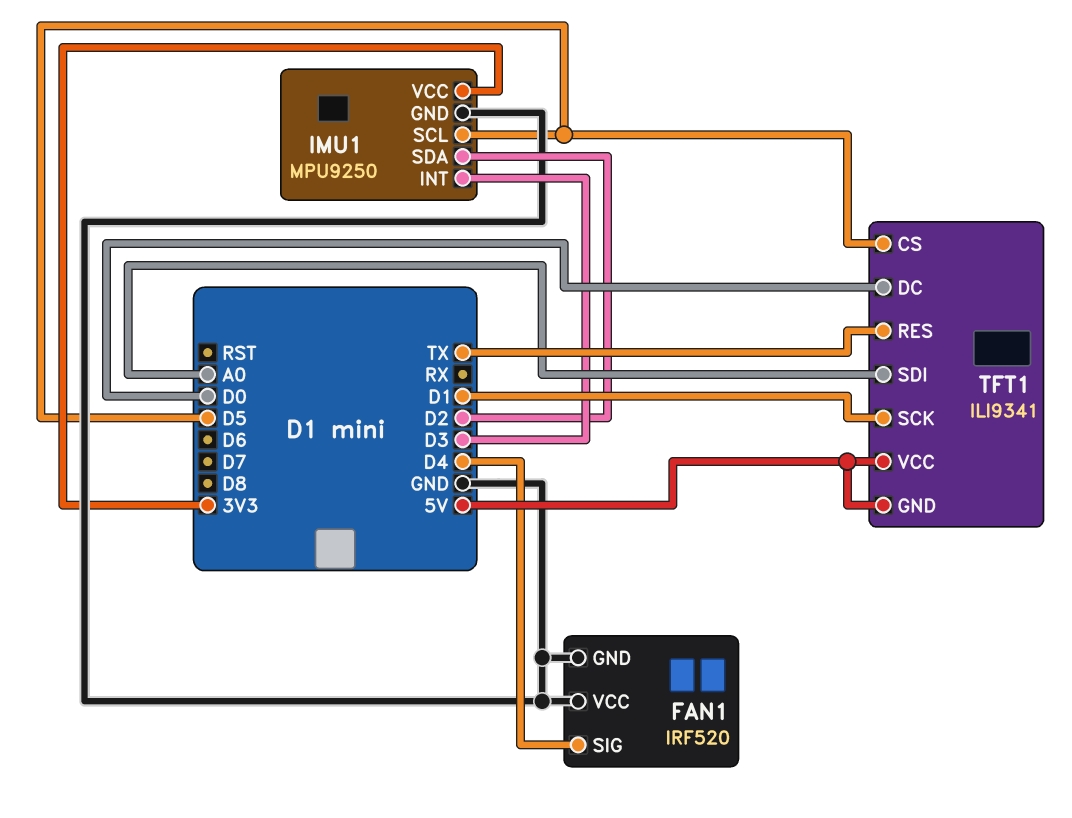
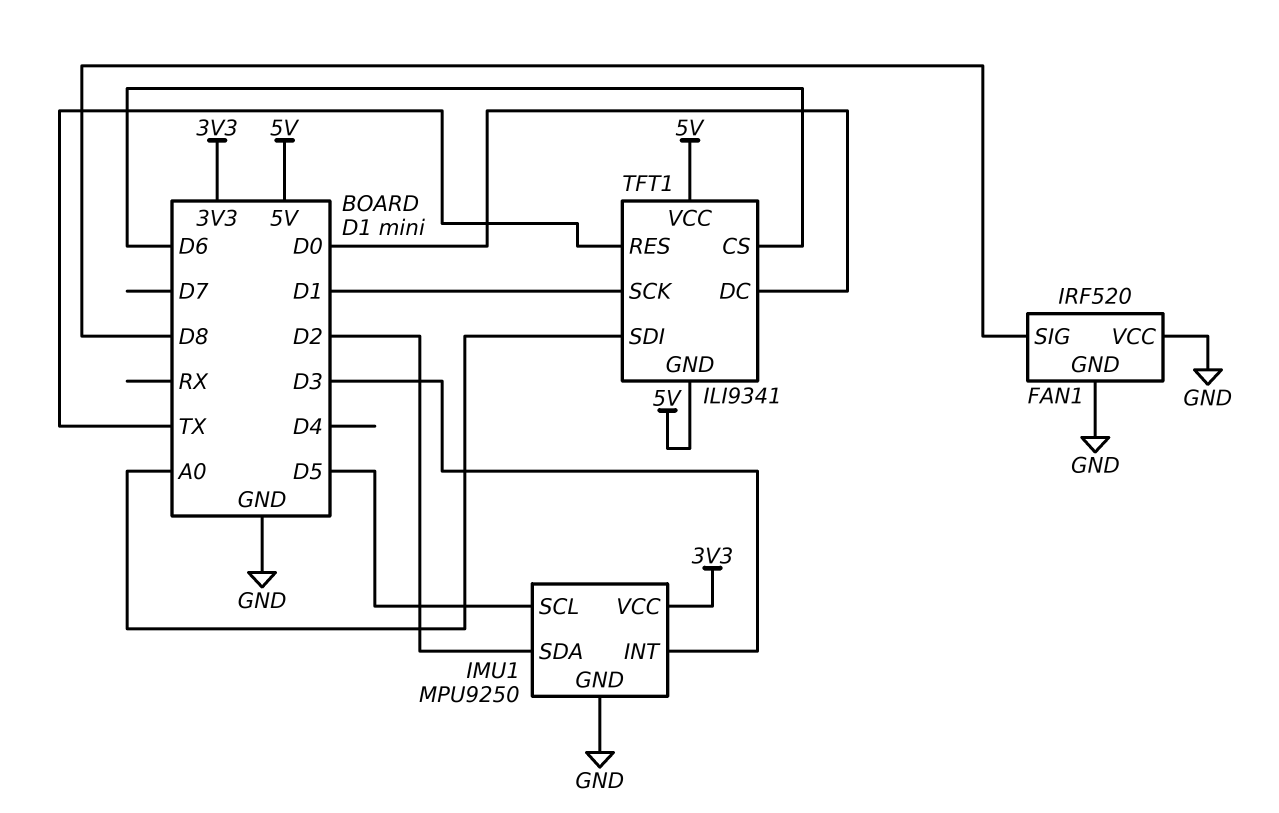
FAN1 pin SIG: D4 -> D8
TFT1 pin CS: D5 -> D6

